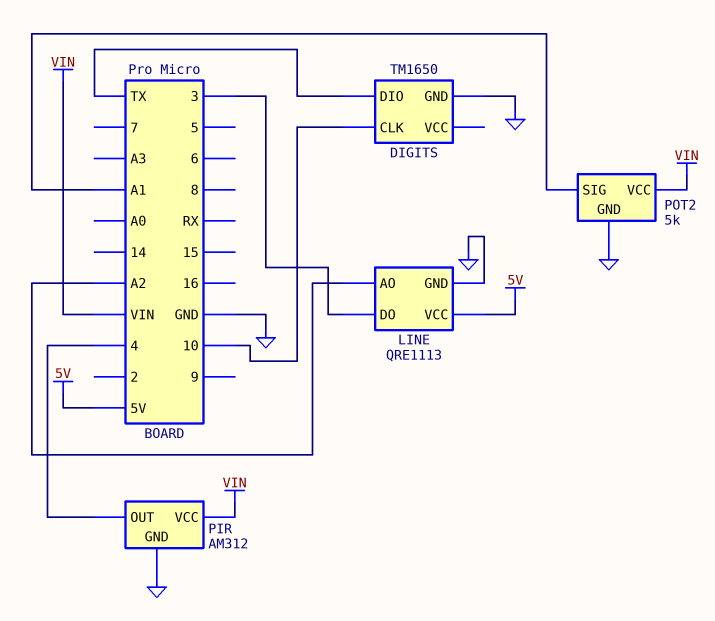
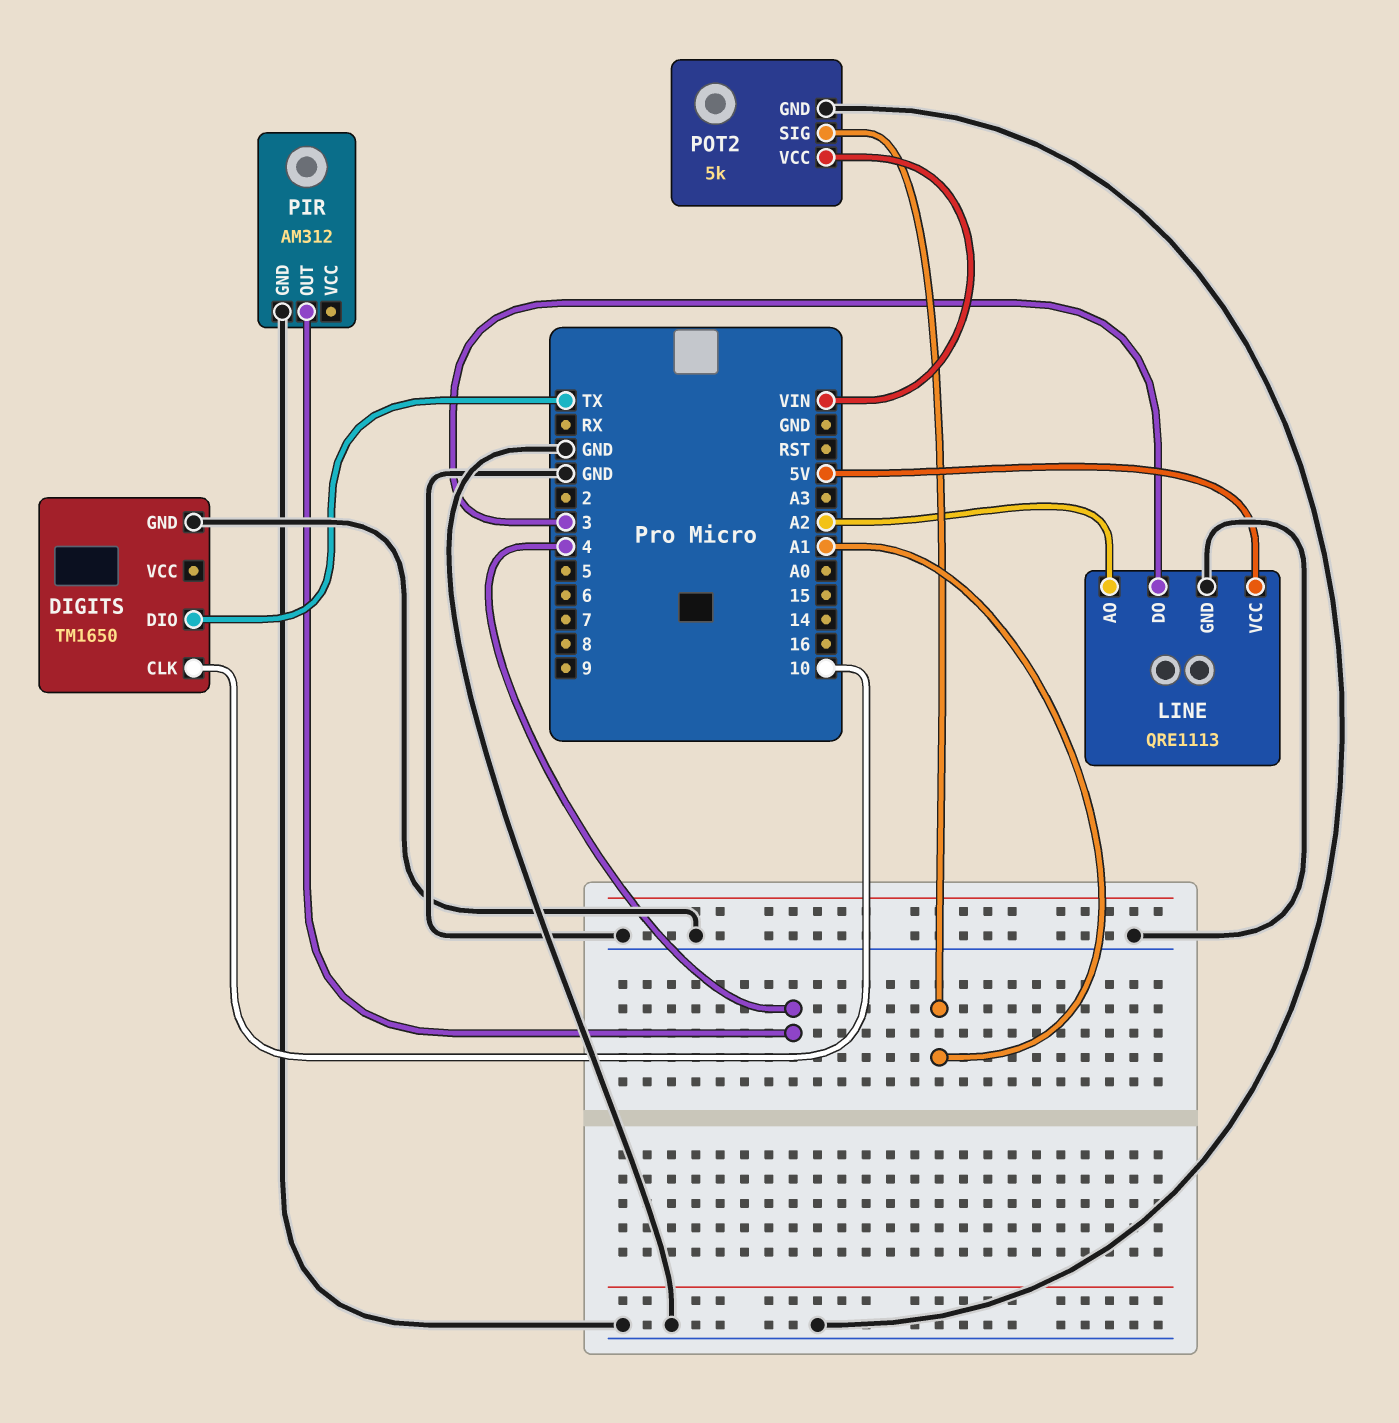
PIR pin VCC: VIN -> none

